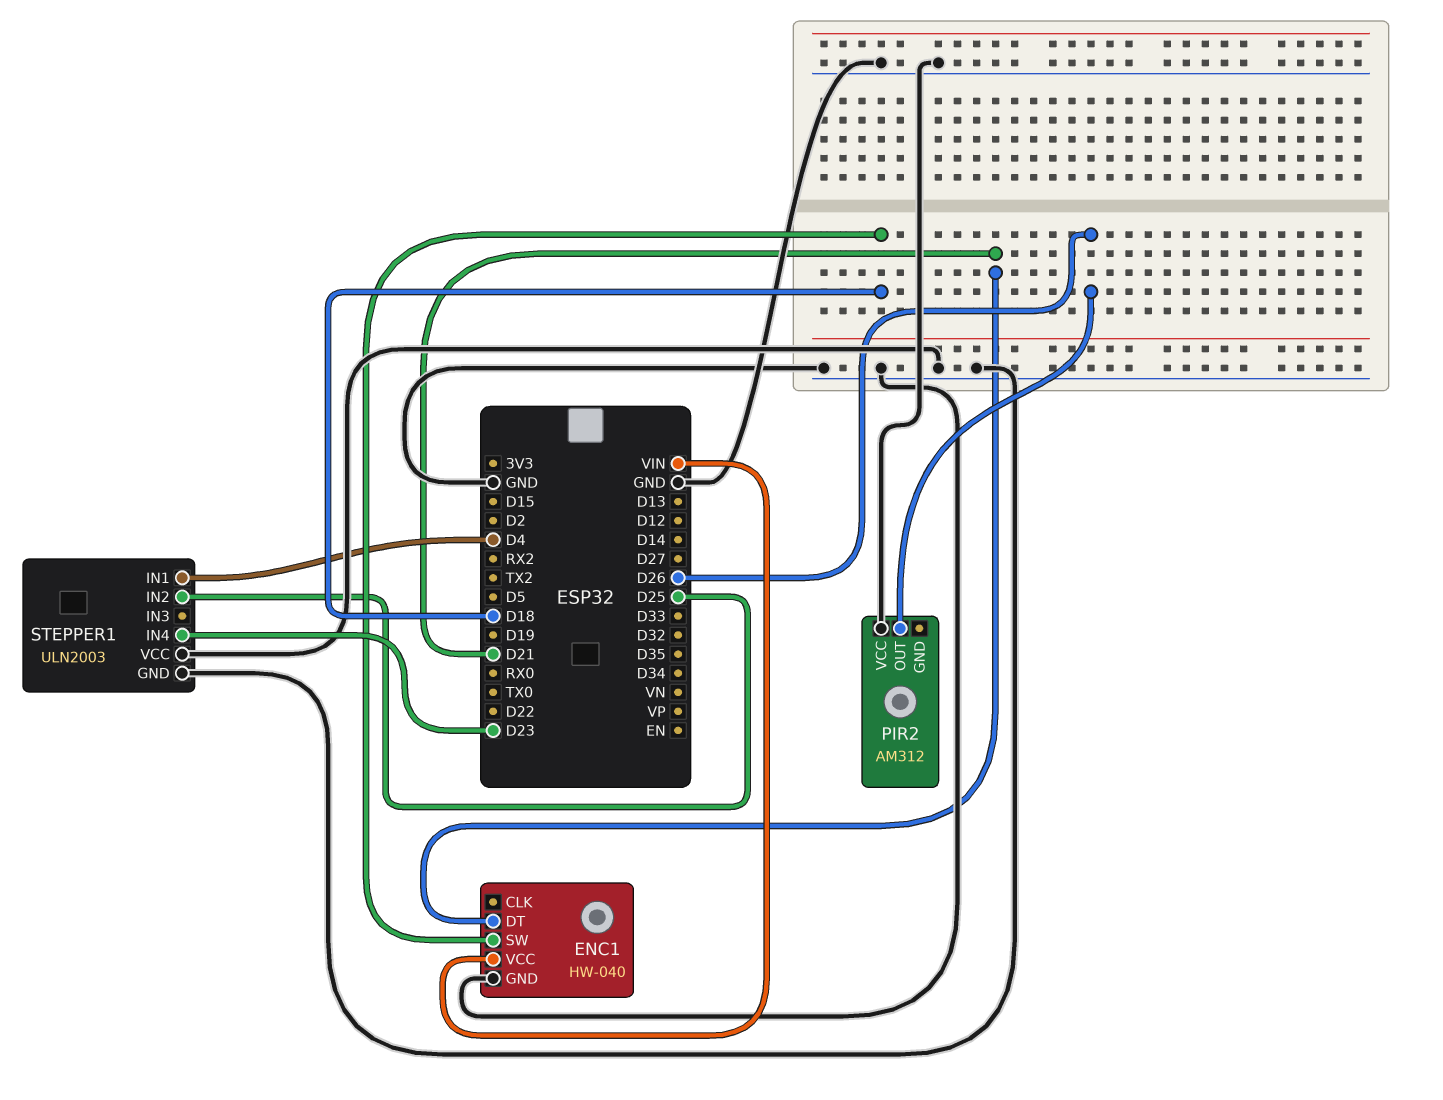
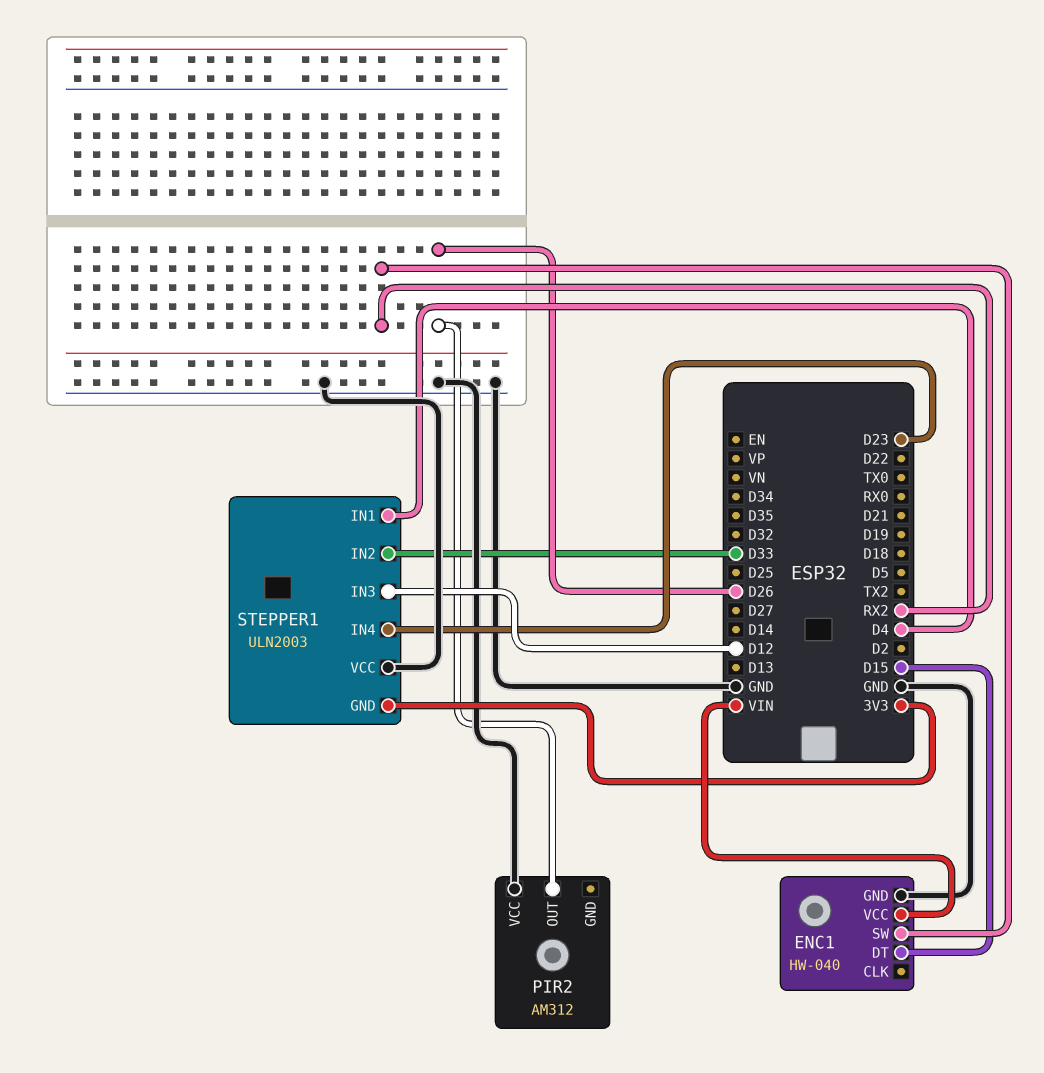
ENC1 pin DT: D21 -> D15
ENC1 pin SW: D18 -> RX2
STEPPER1 pin GND: GND -> 3V3
STEPPER1 pin IN2: D25 -> D33
STEPPER1 pin IN3: none -> D12

